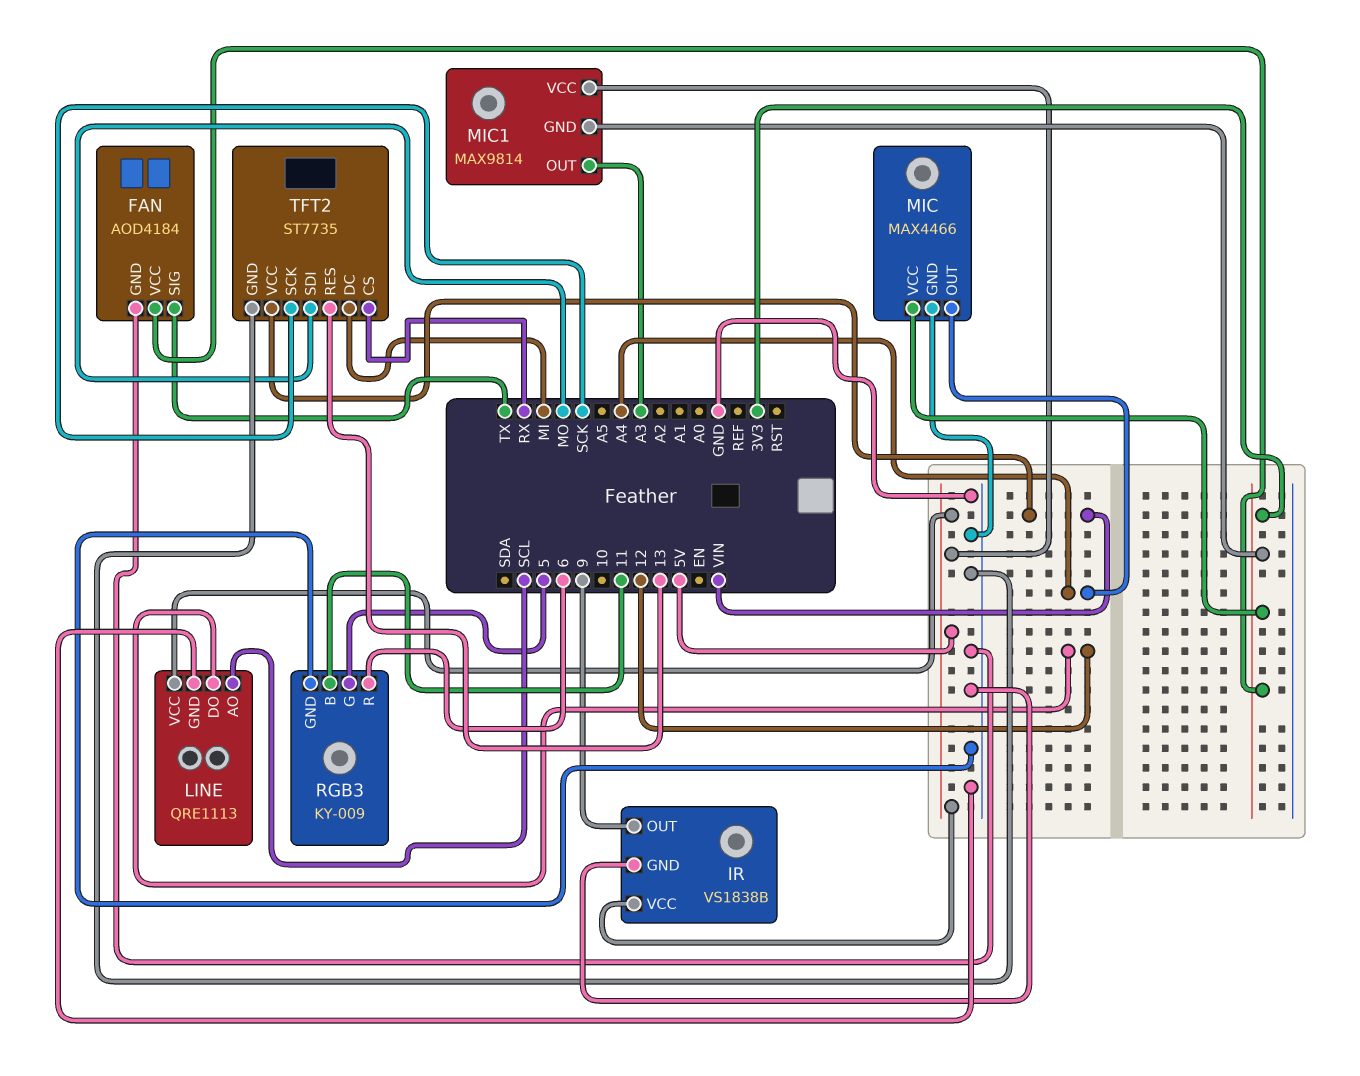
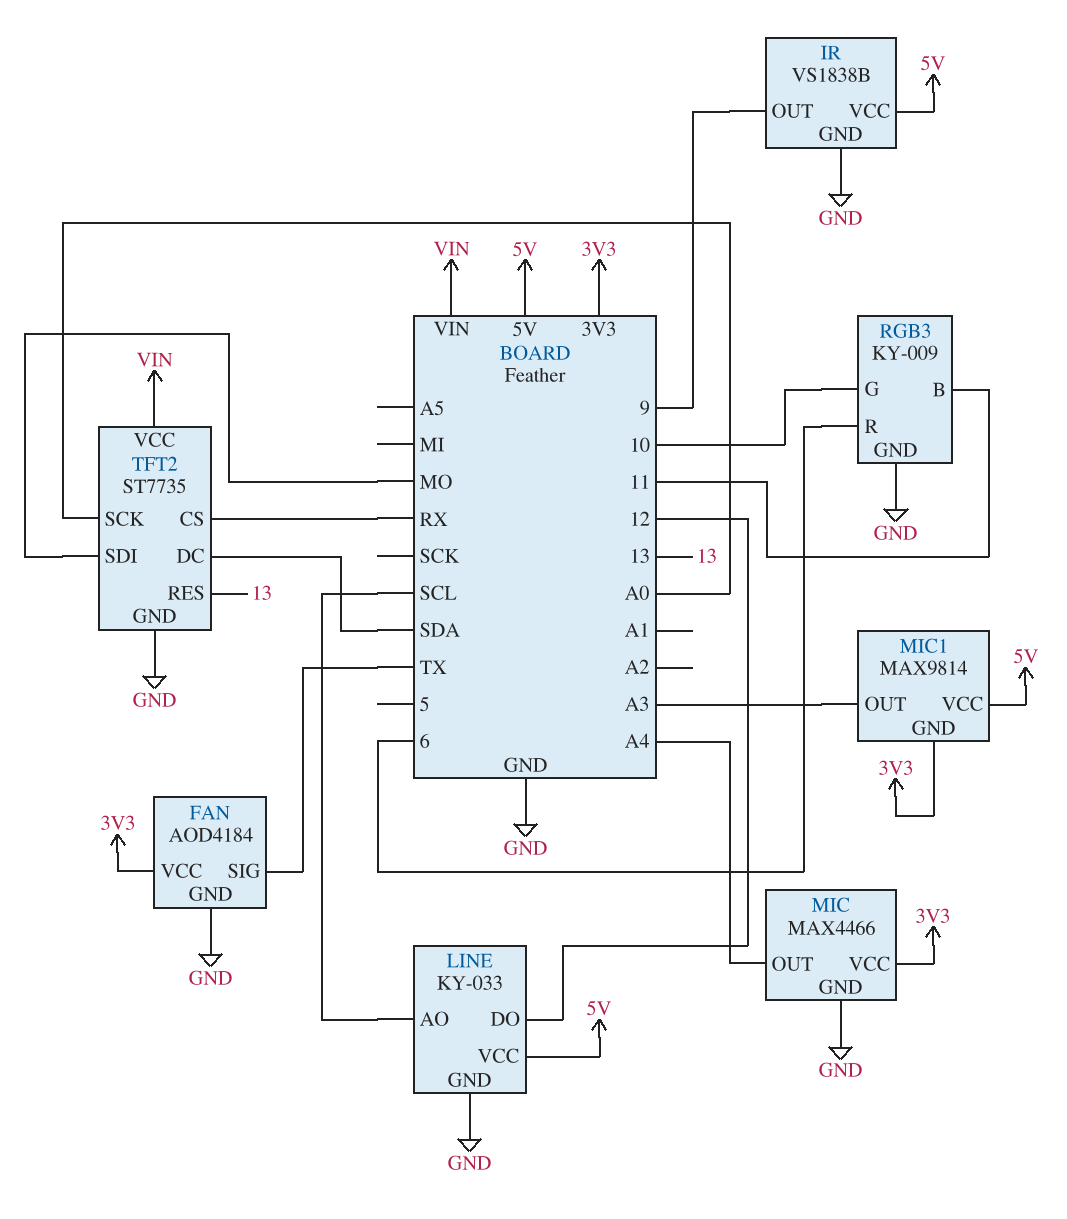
LINE: QRE1113 -> KY-033
RGB3 pin G: 5 -> 10
TFT2 pin DC: MI -> SDA
TFT2 pin SCK: SCK -> A0

